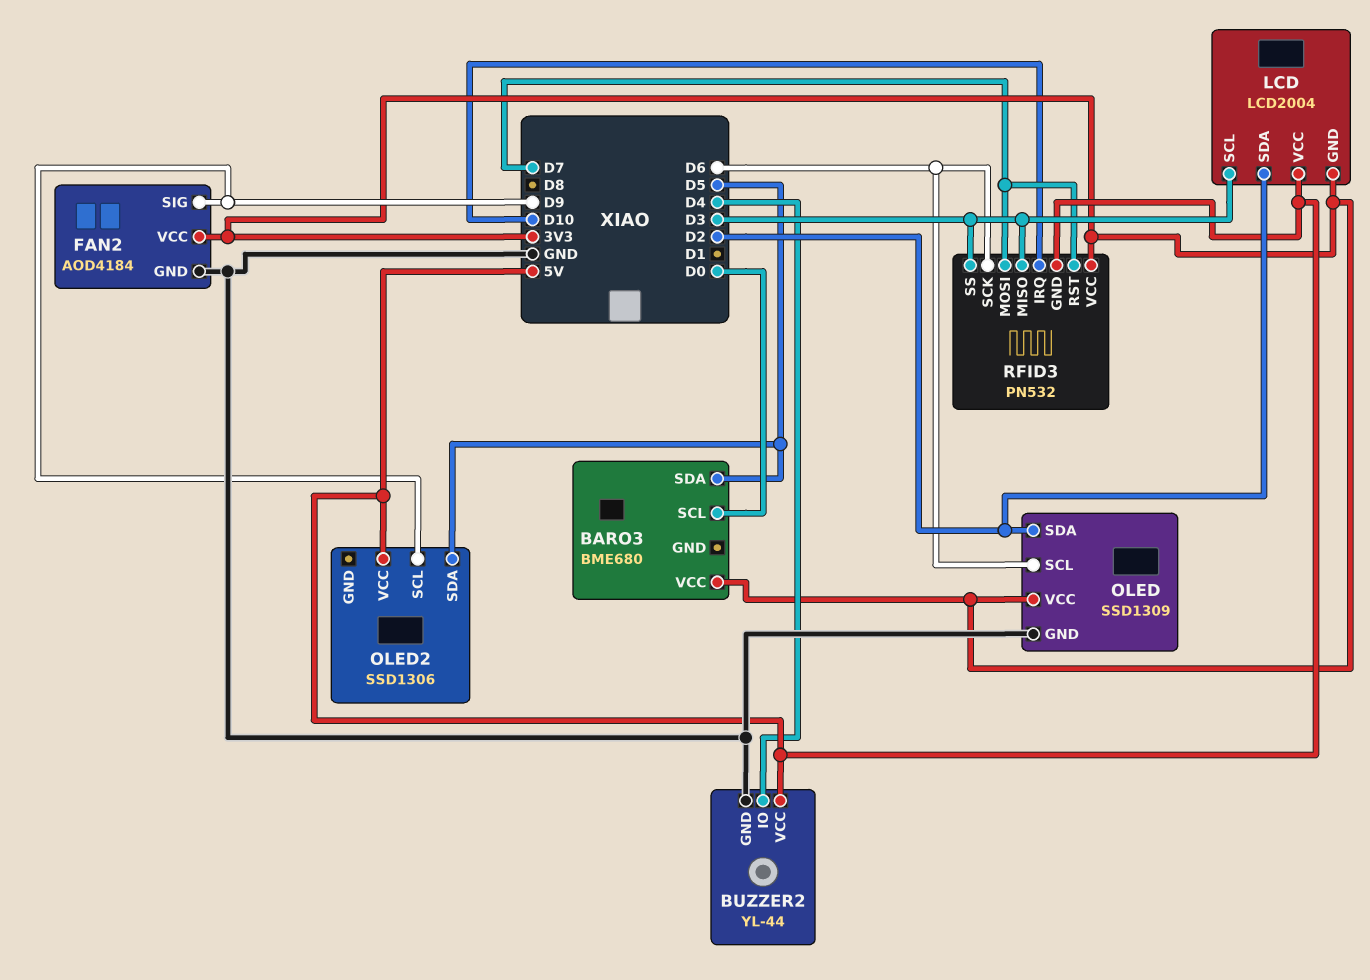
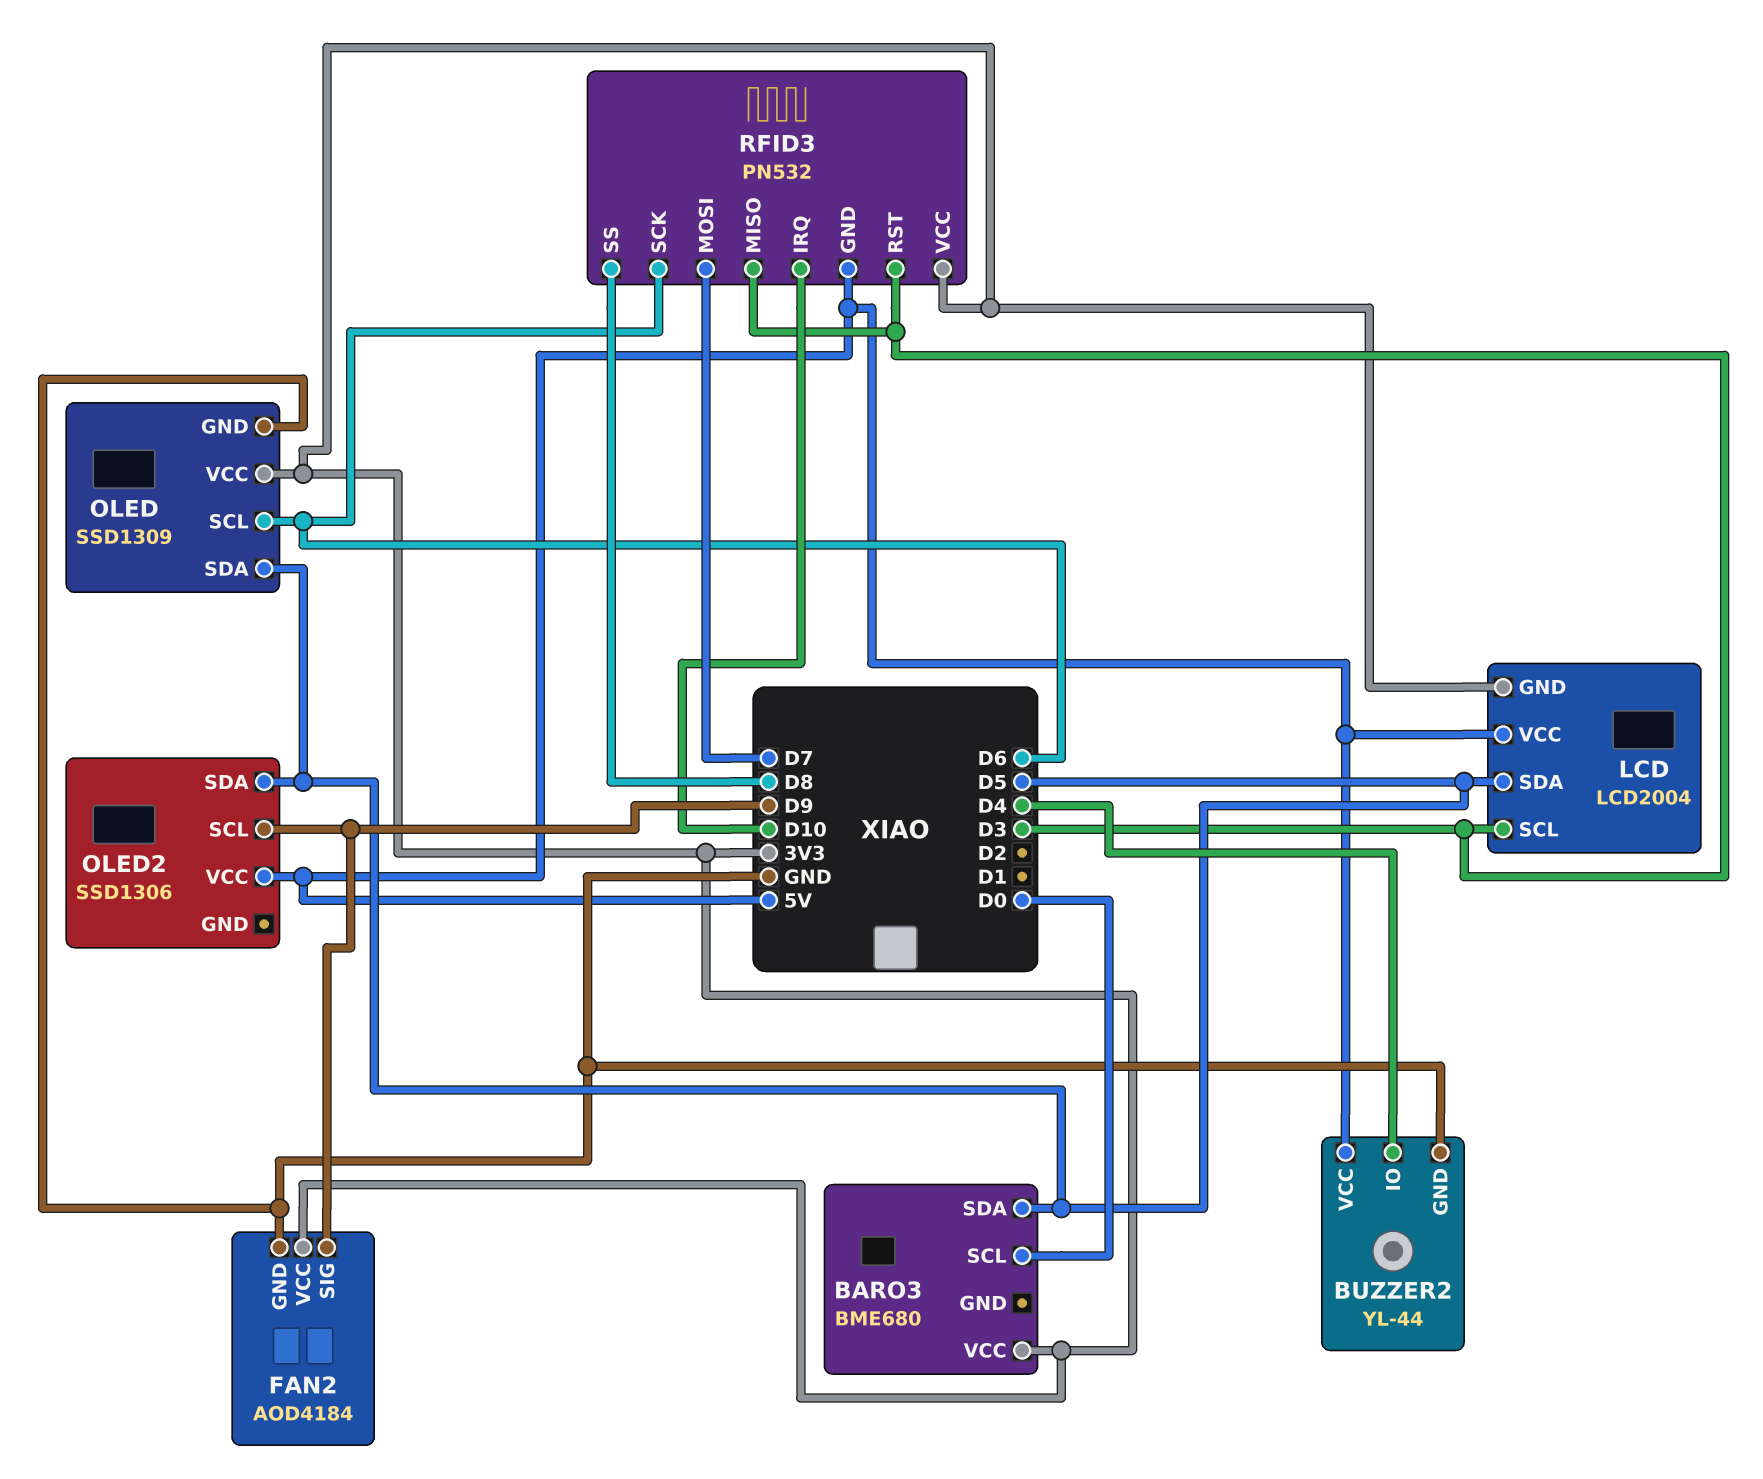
LCD pin SDA: D2 -> D5
OLED pin SDA: D2 -> D5
RFID3 pin RST: D7 -> D3
RFID3 pin SS: D3 -> D8

